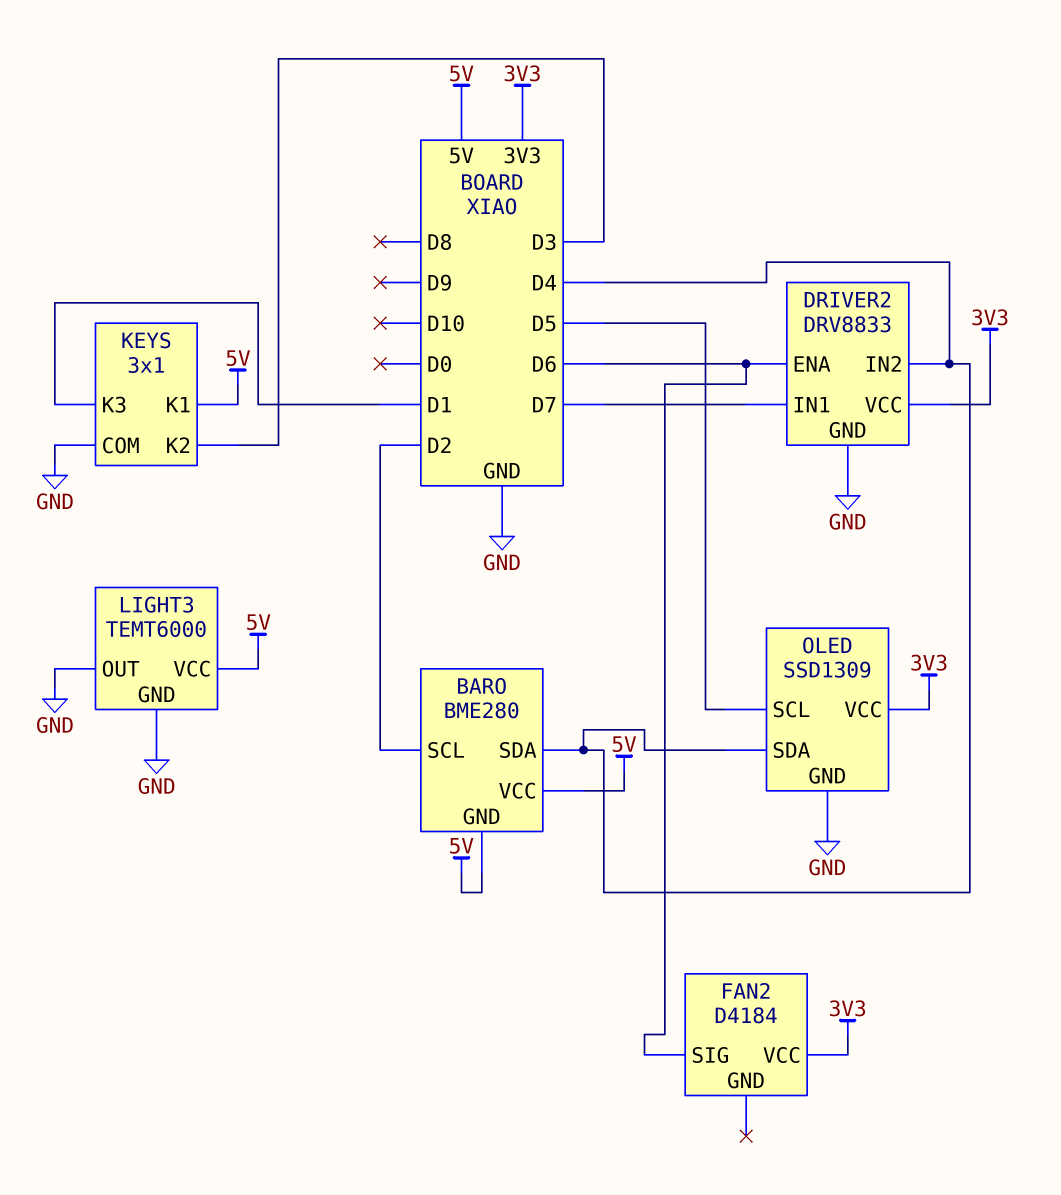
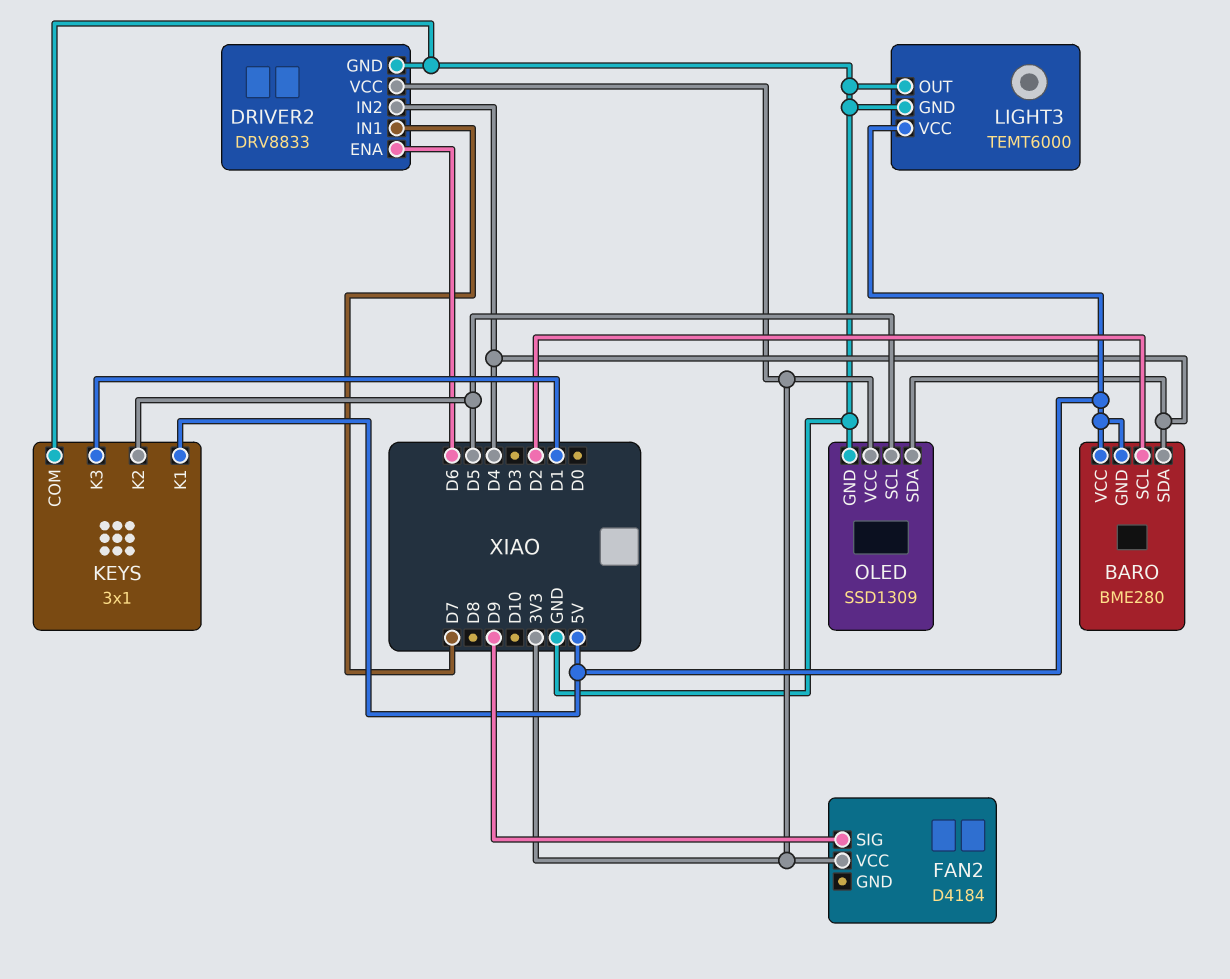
FAN2 pin SIG: D6 -> D9
KEYS pin K2: D3 -> D5

